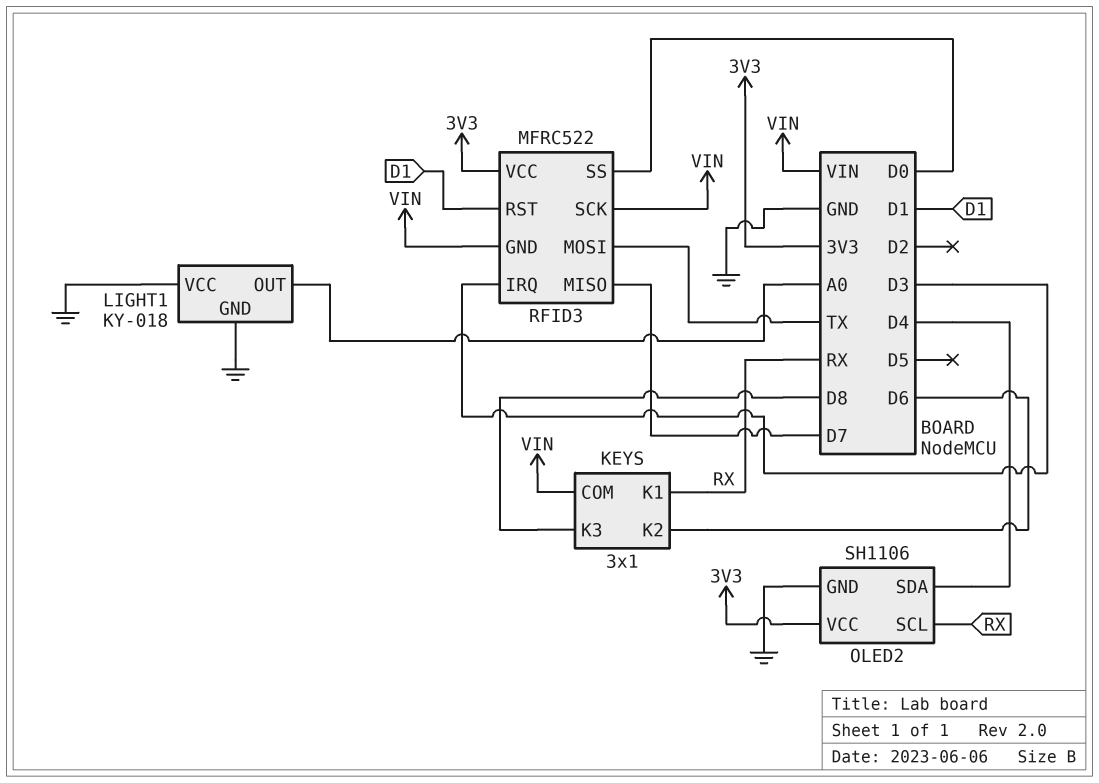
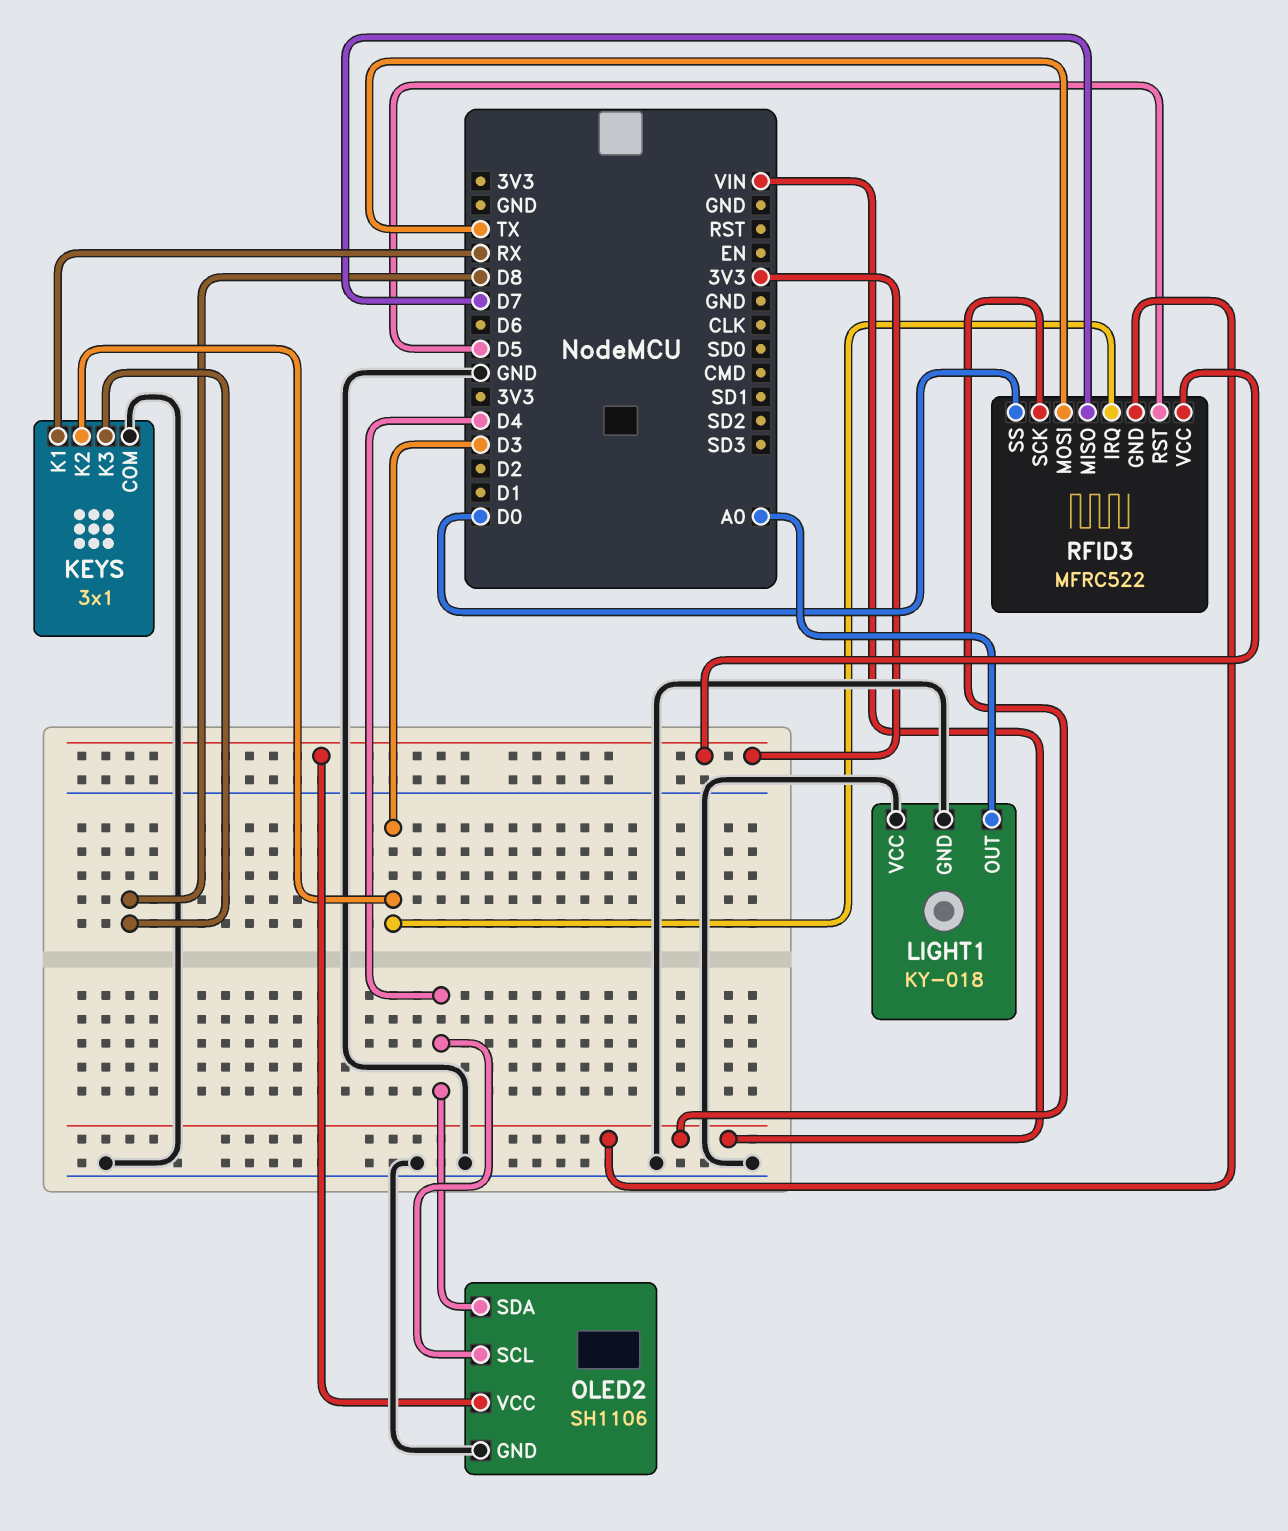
KEYS pin COM: VIN -> GND
KEYS pin K2: D6 -> D3
OLED2 pin SCL: RX -> D4
RFID3 pin RST: D1 -> D5

